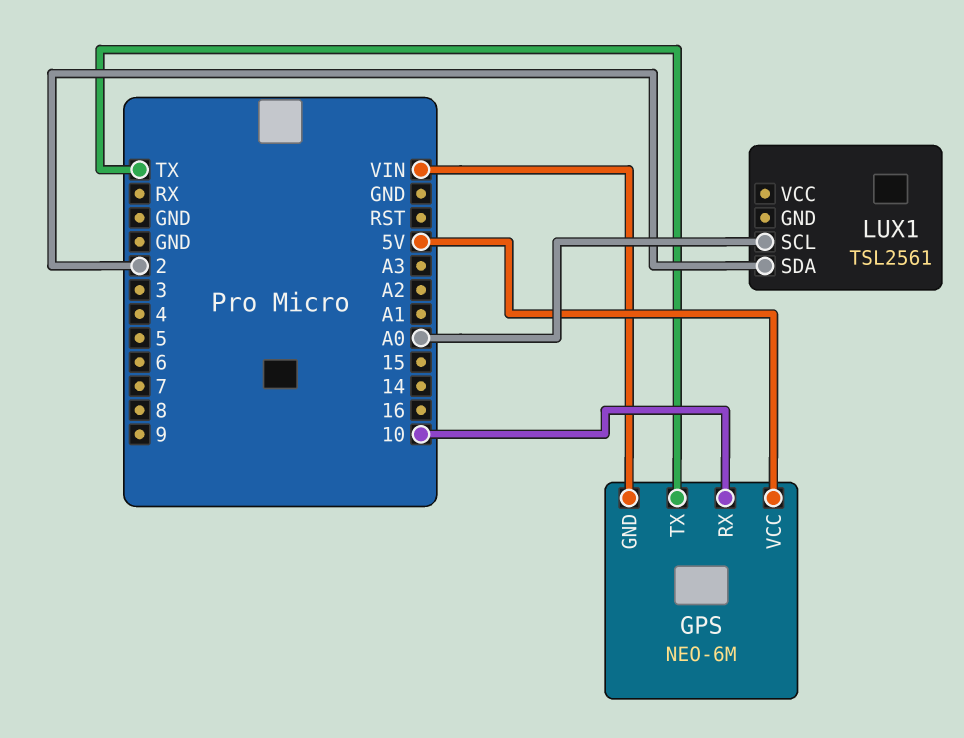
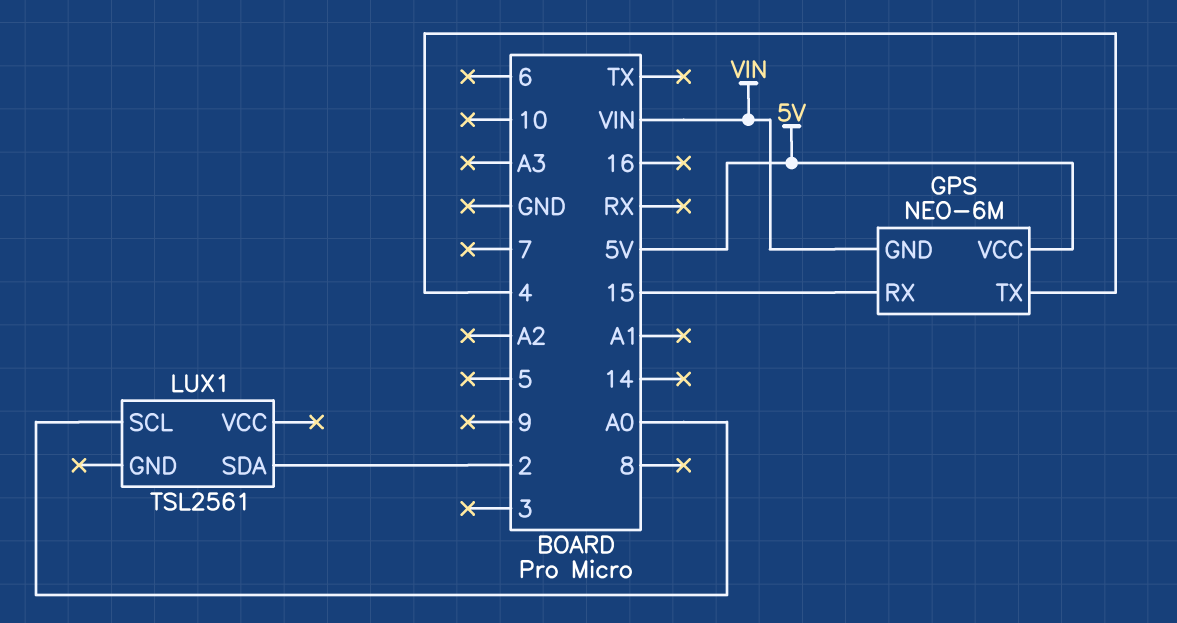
GPS pin RX: 10 -> 15
GPS pin TX: TX -> 4

